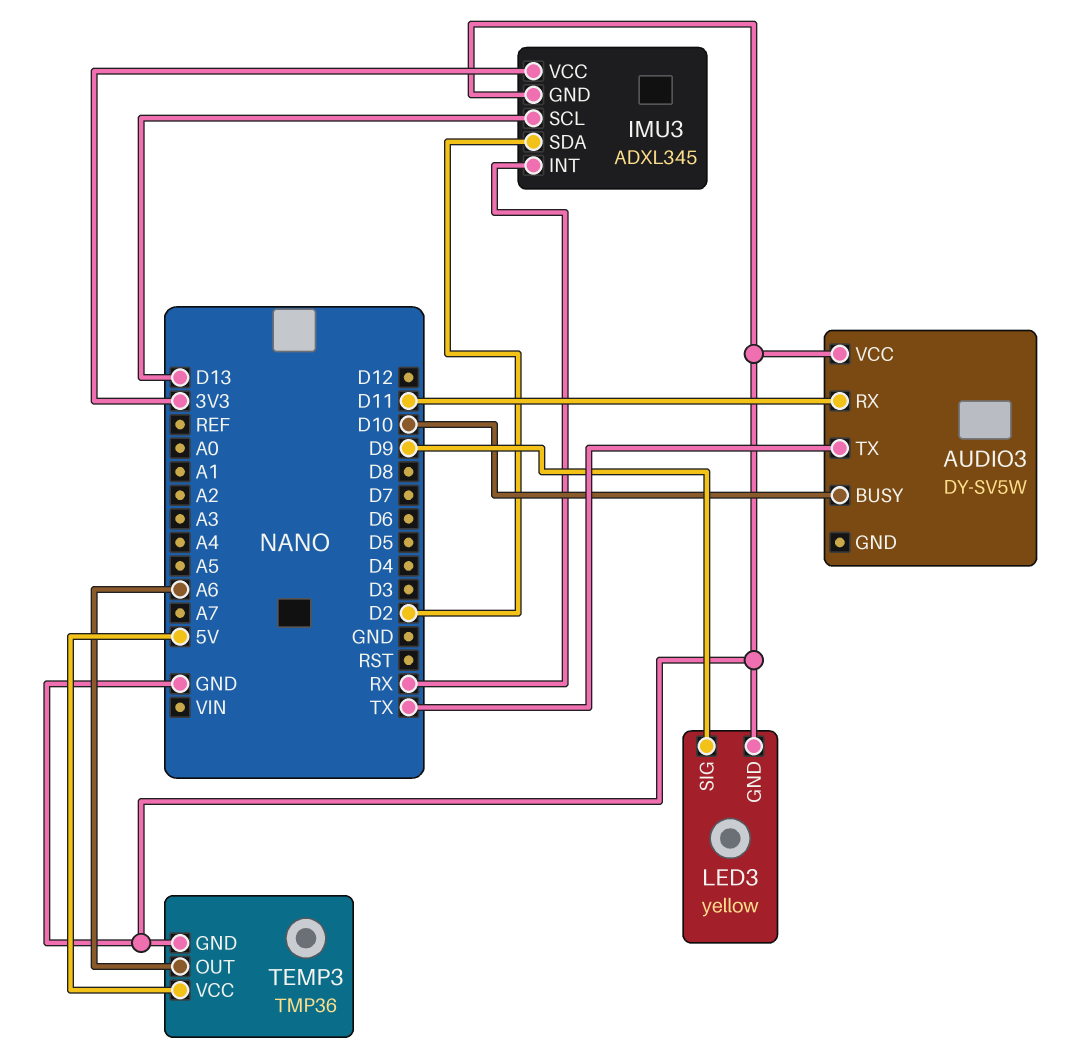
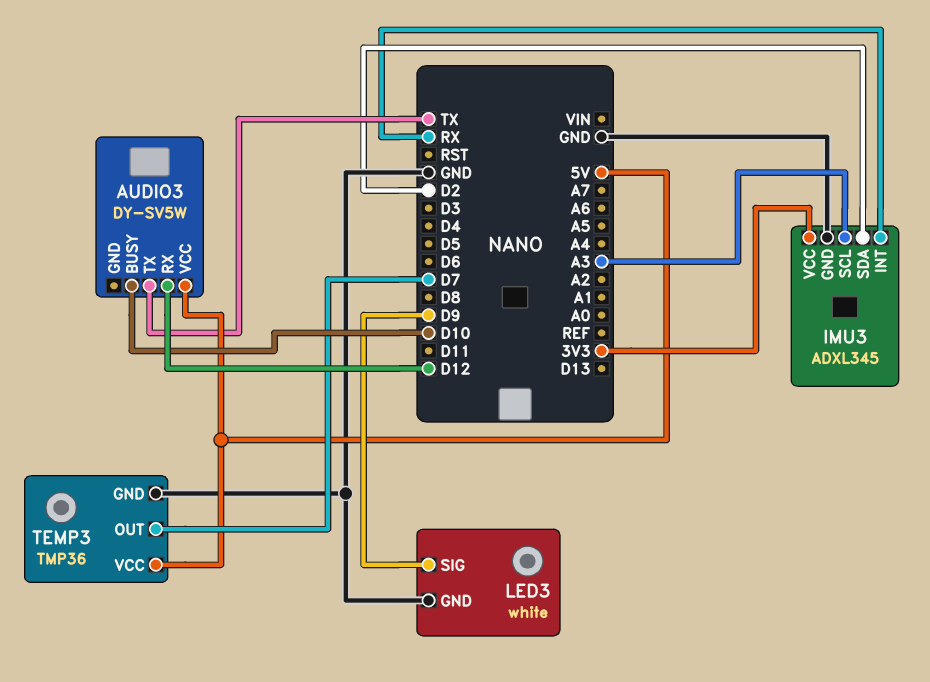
AUDIO3 pin RX: D11 -> D12
AUDIO3 pin VCC: GND -> 5V
IMU3 pin SCL: D13 -> A3
LED3: yellow -> white
TEMP3 pin OUT: A6 -> D7

